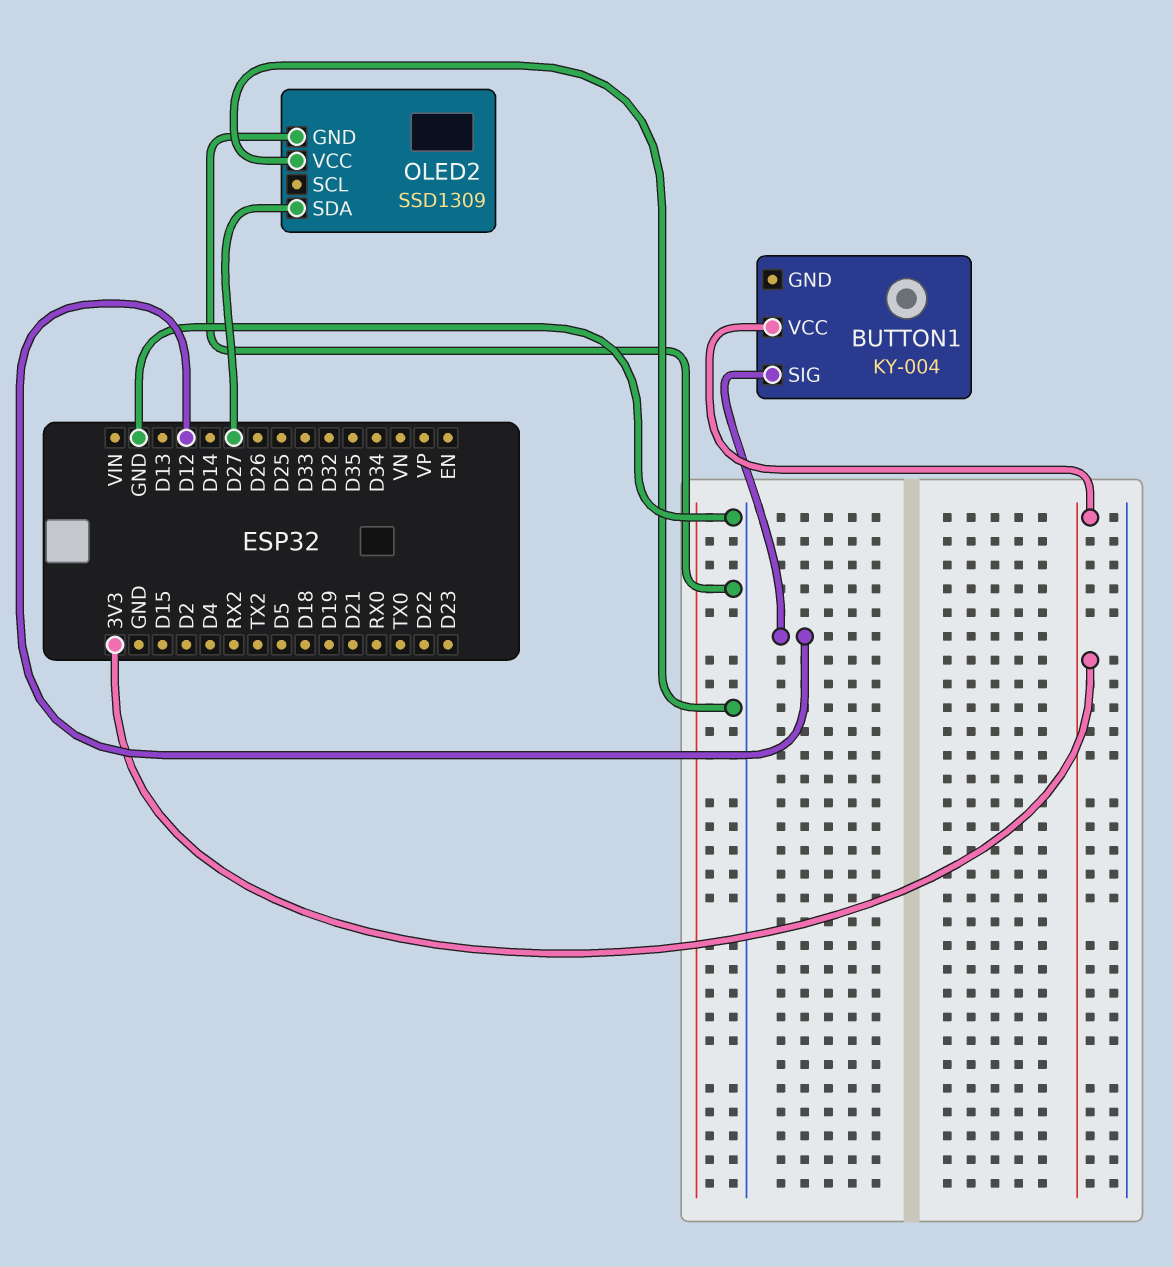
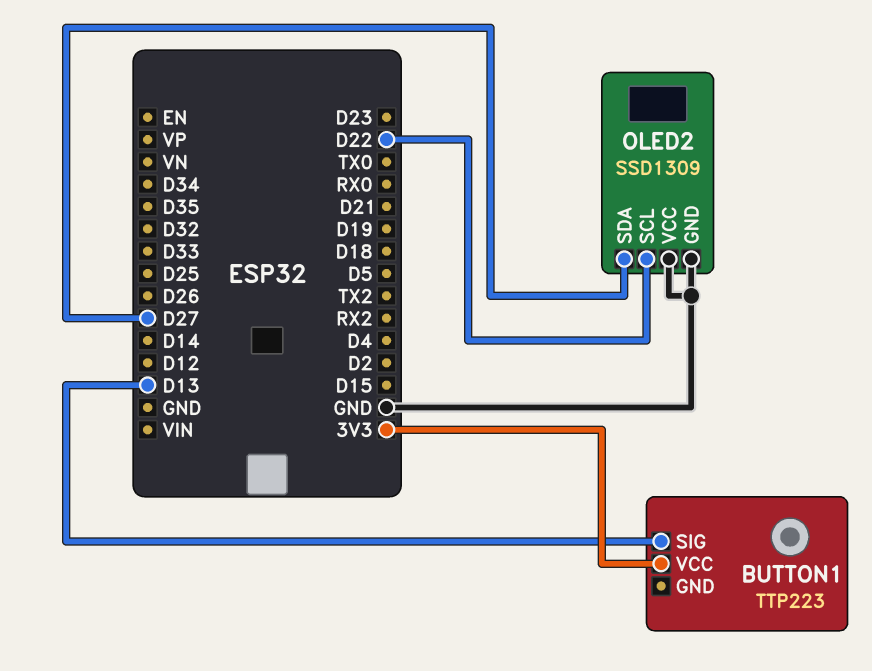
BUTTON1: KY-004 -> TTP223
BUTTON1 pin SIG: D12 -> D13
OLED2 pin SCL: none -> D22

